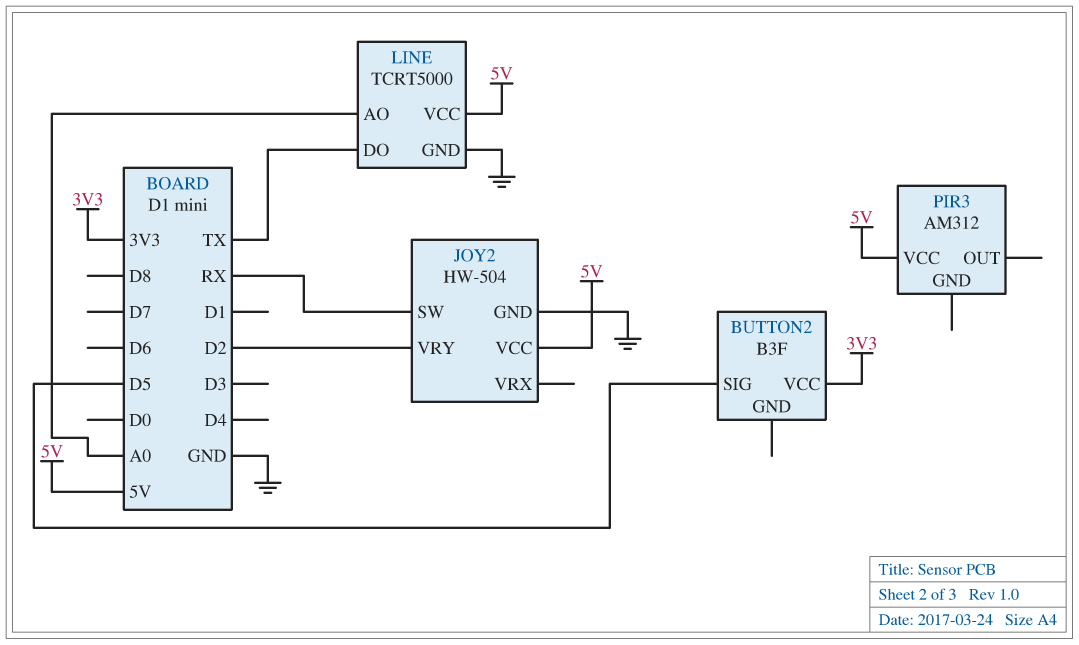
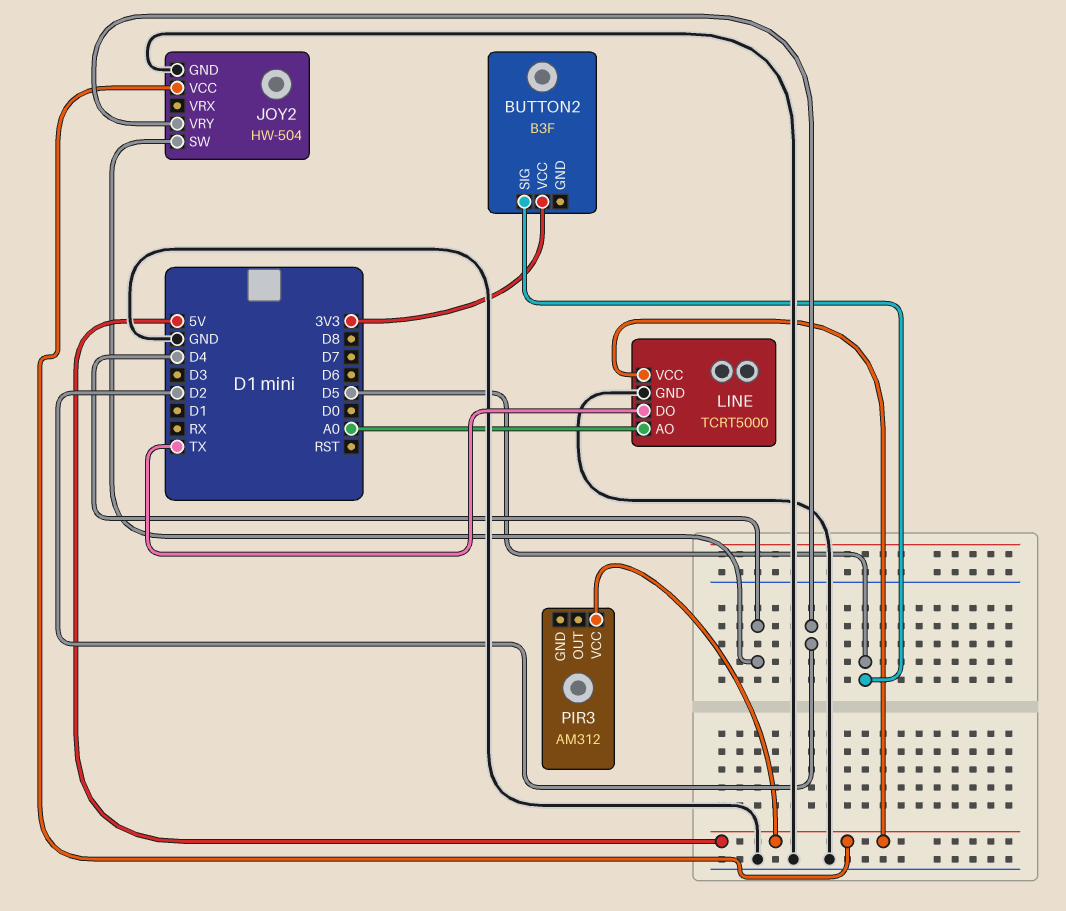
JOY2 pin SW: RX -> D4

